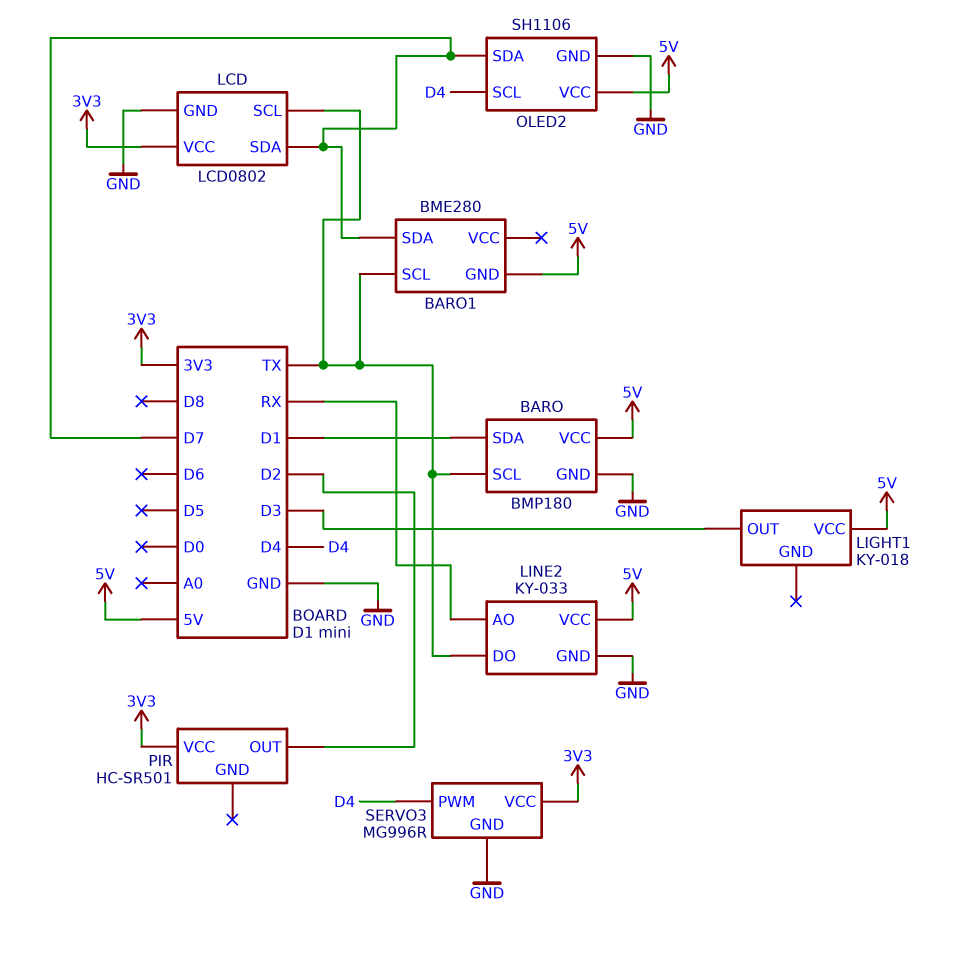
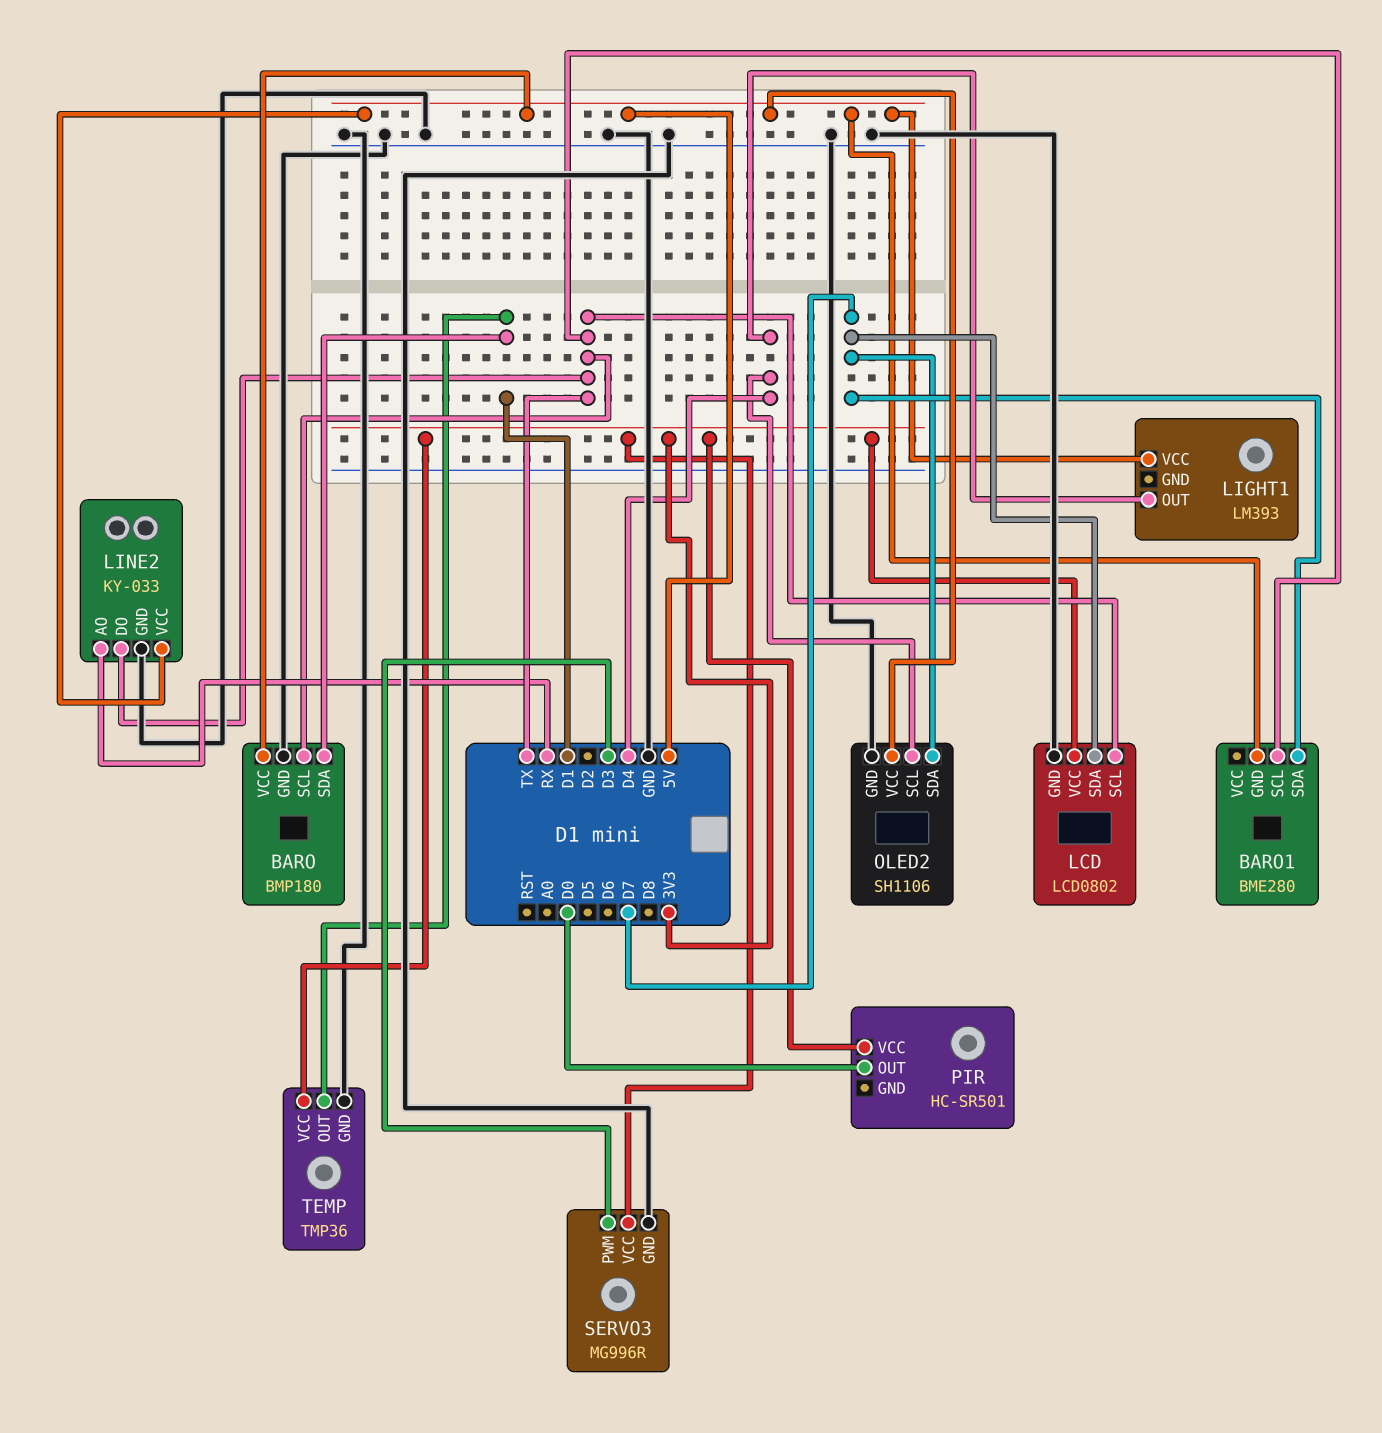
LIGHT1: KY-018 -> LM393
LIGHT1 pin OUT: D3 -> D4
PIR pin OUT: D2 -> D0
SERVO3 pin PWM: D4 -> D3
TEMP: none -> TMP36
TEMP pin GND: none -> GND
TEMP pin OUT: none -> D1
TEMP pin VCC: none -> 3V3

